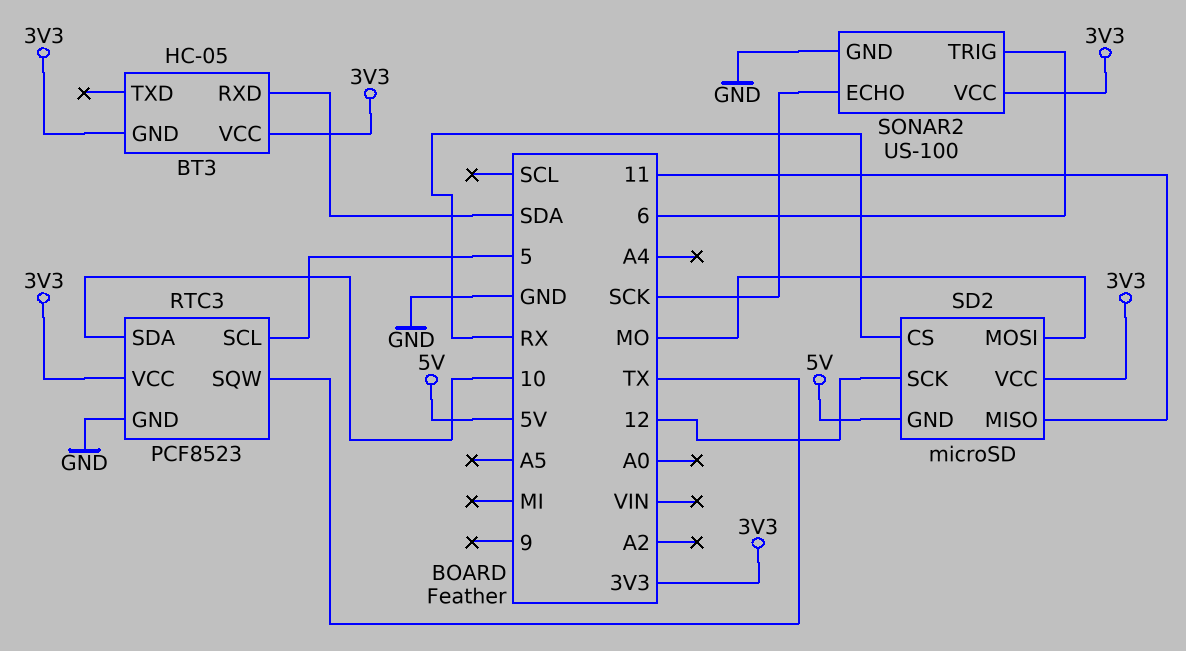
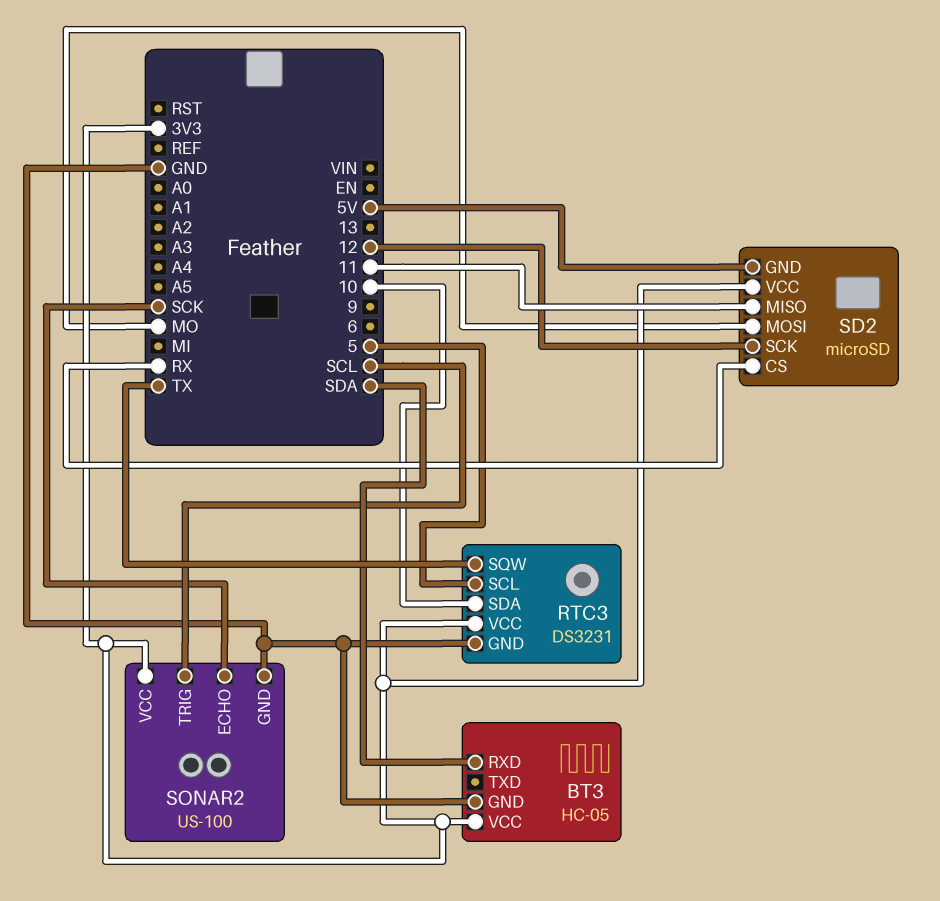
BT3 pin GND: 3V3 -> GND
RTC3: PCF8523 -> DS3231
SONAR2 pin TRIG: 6 -> SCL

